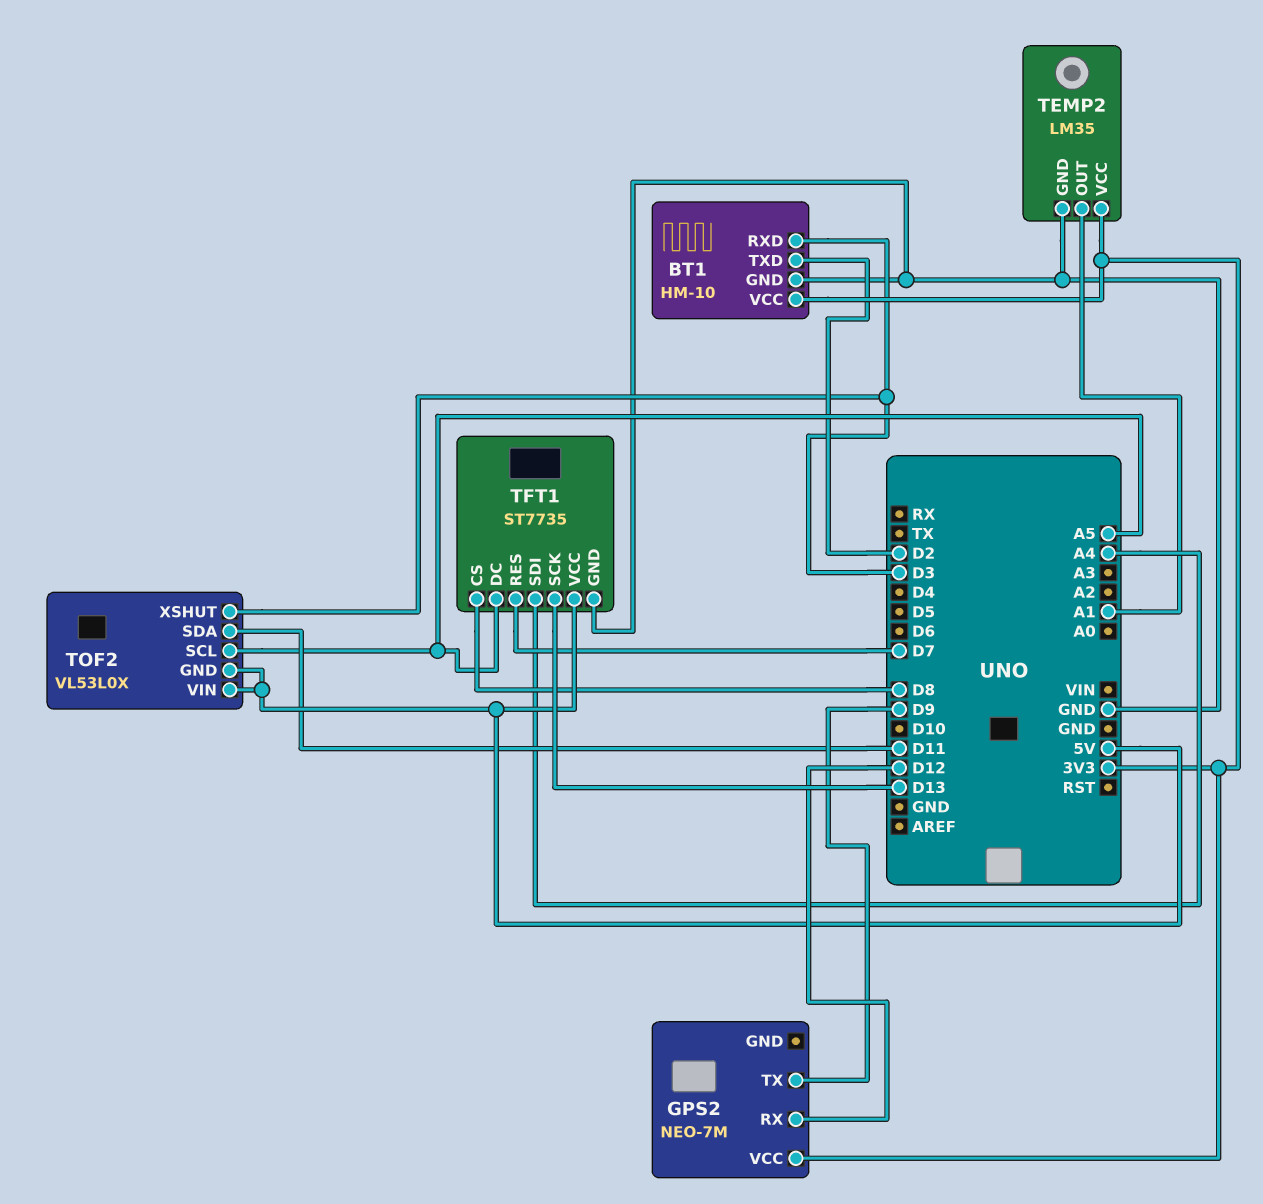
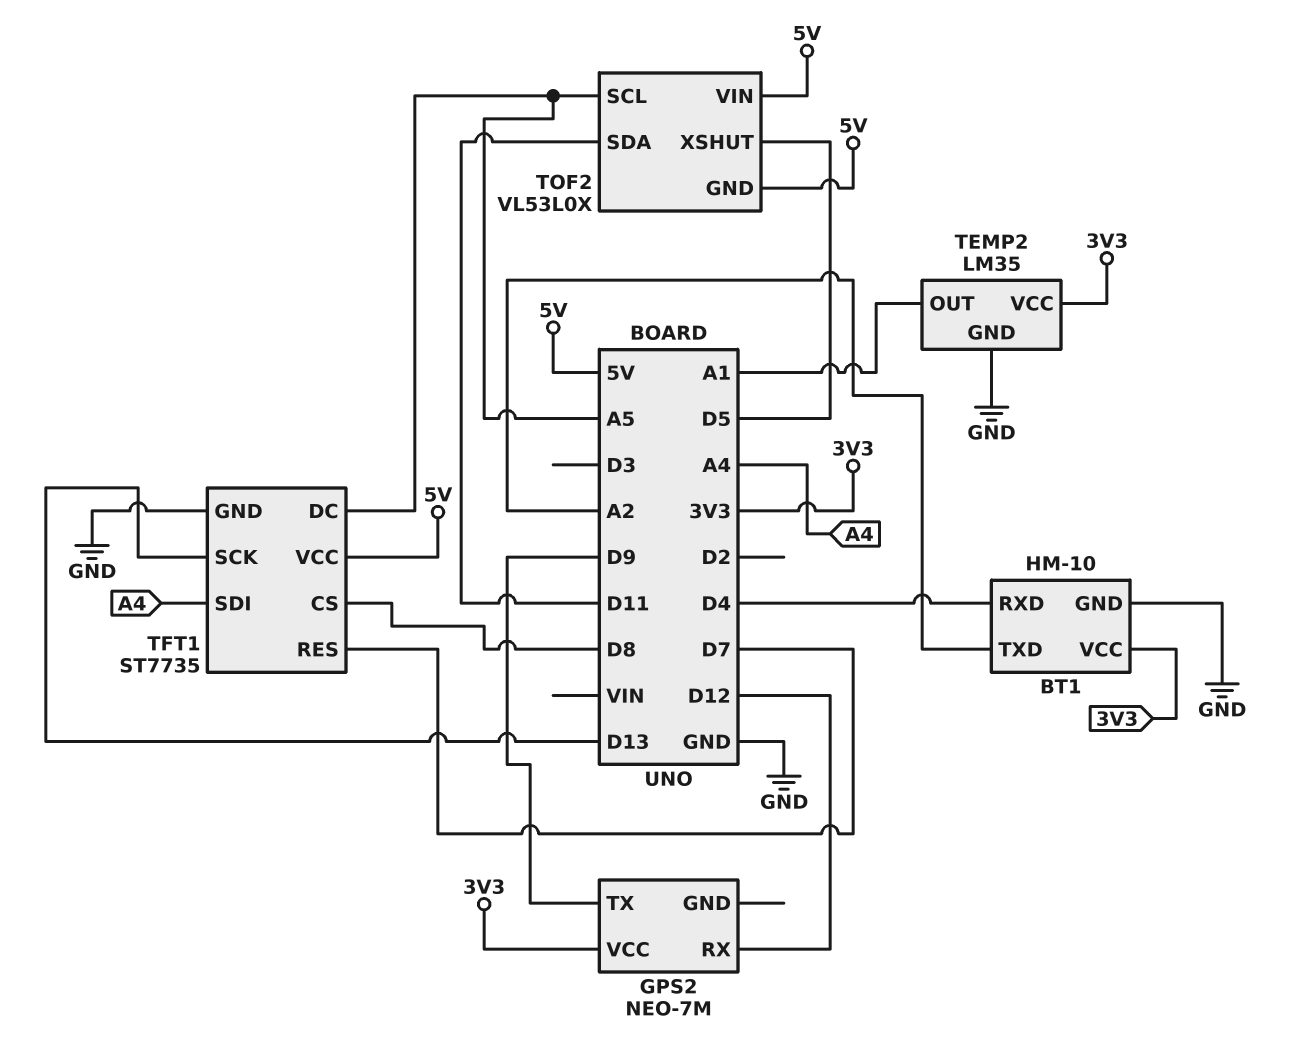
BT1 pin RXD: D3 -> D4
BT1 pin TXD: D2 -> A2
TOF2 pin XSHUT: D3 -> D5

